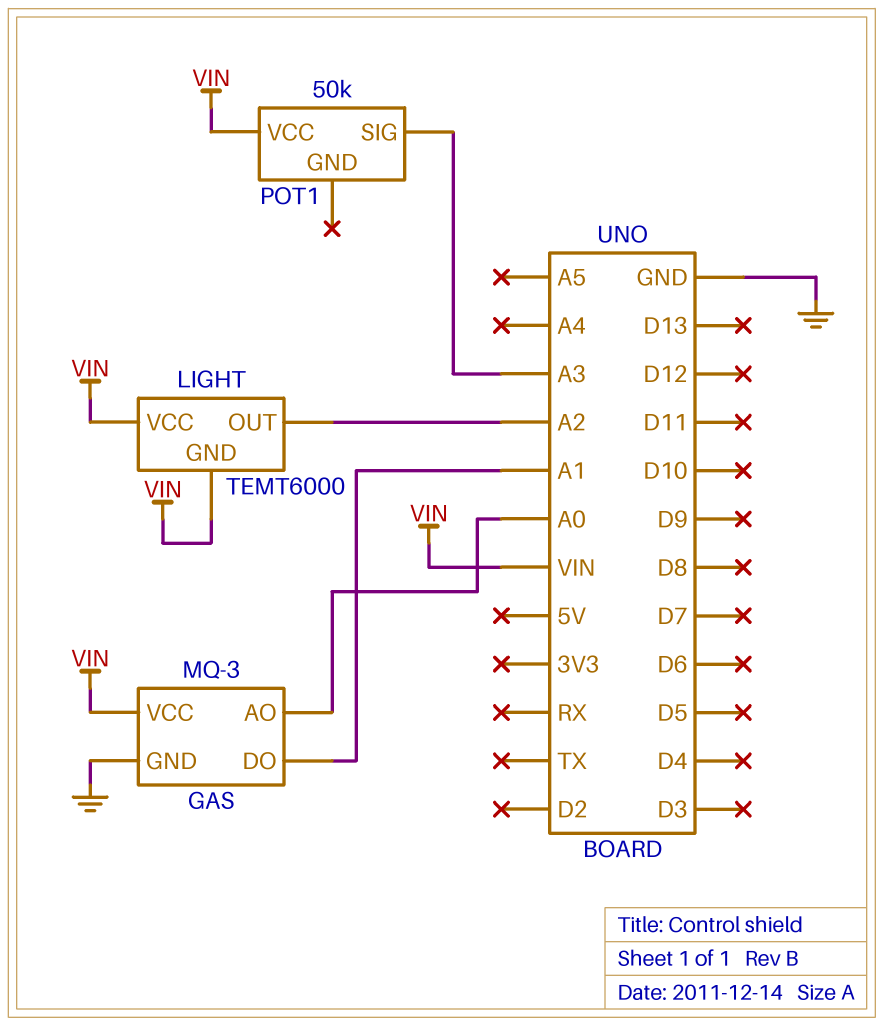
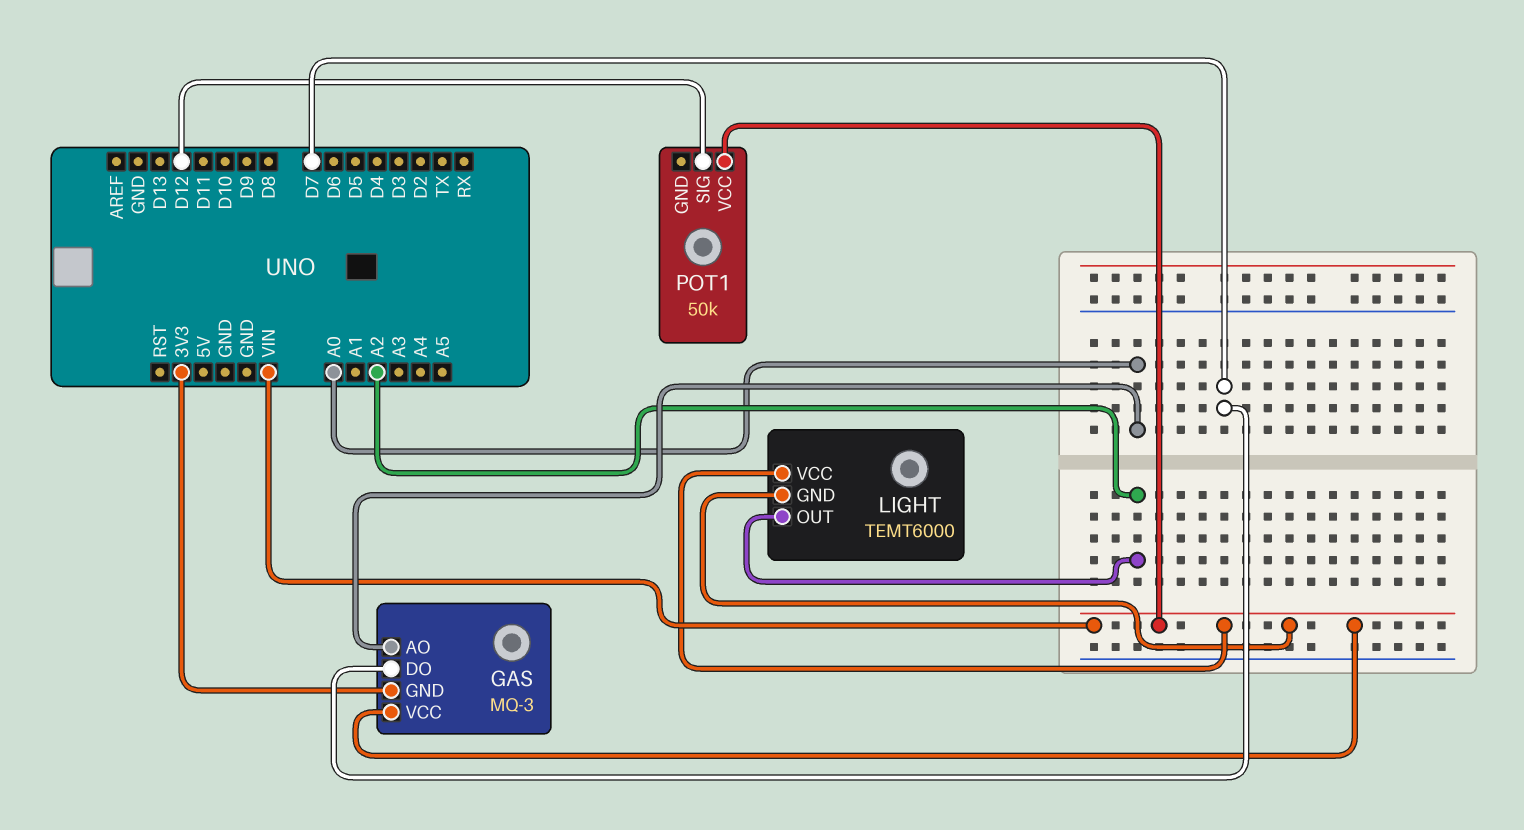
GAS pin DO: A1 -> D7
GAS pin GND: GND -> 3V3
POT1 pin SIG: A3 -> D12

